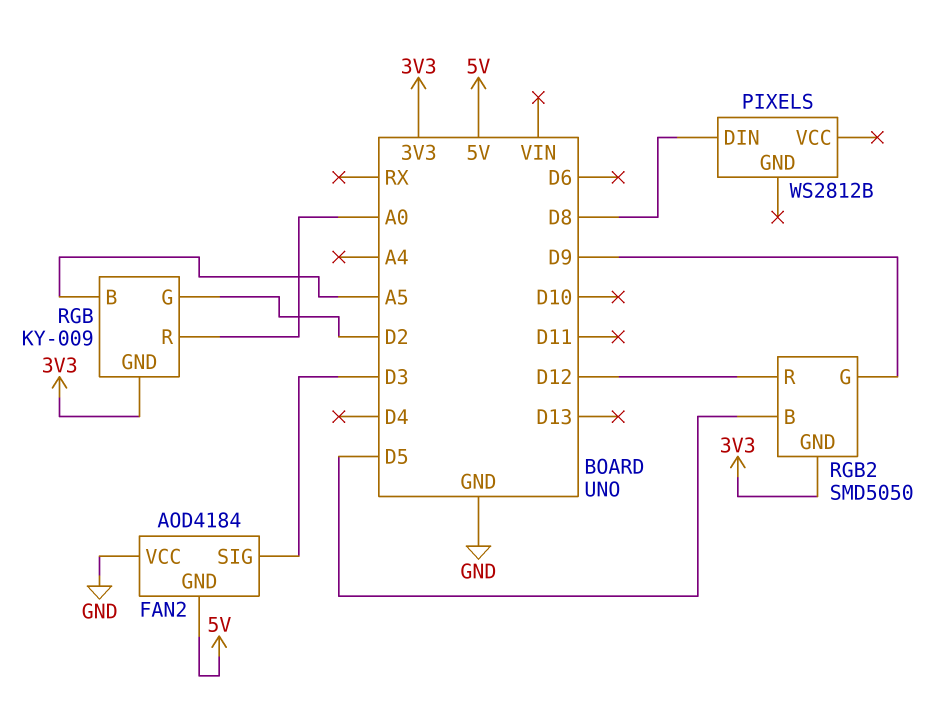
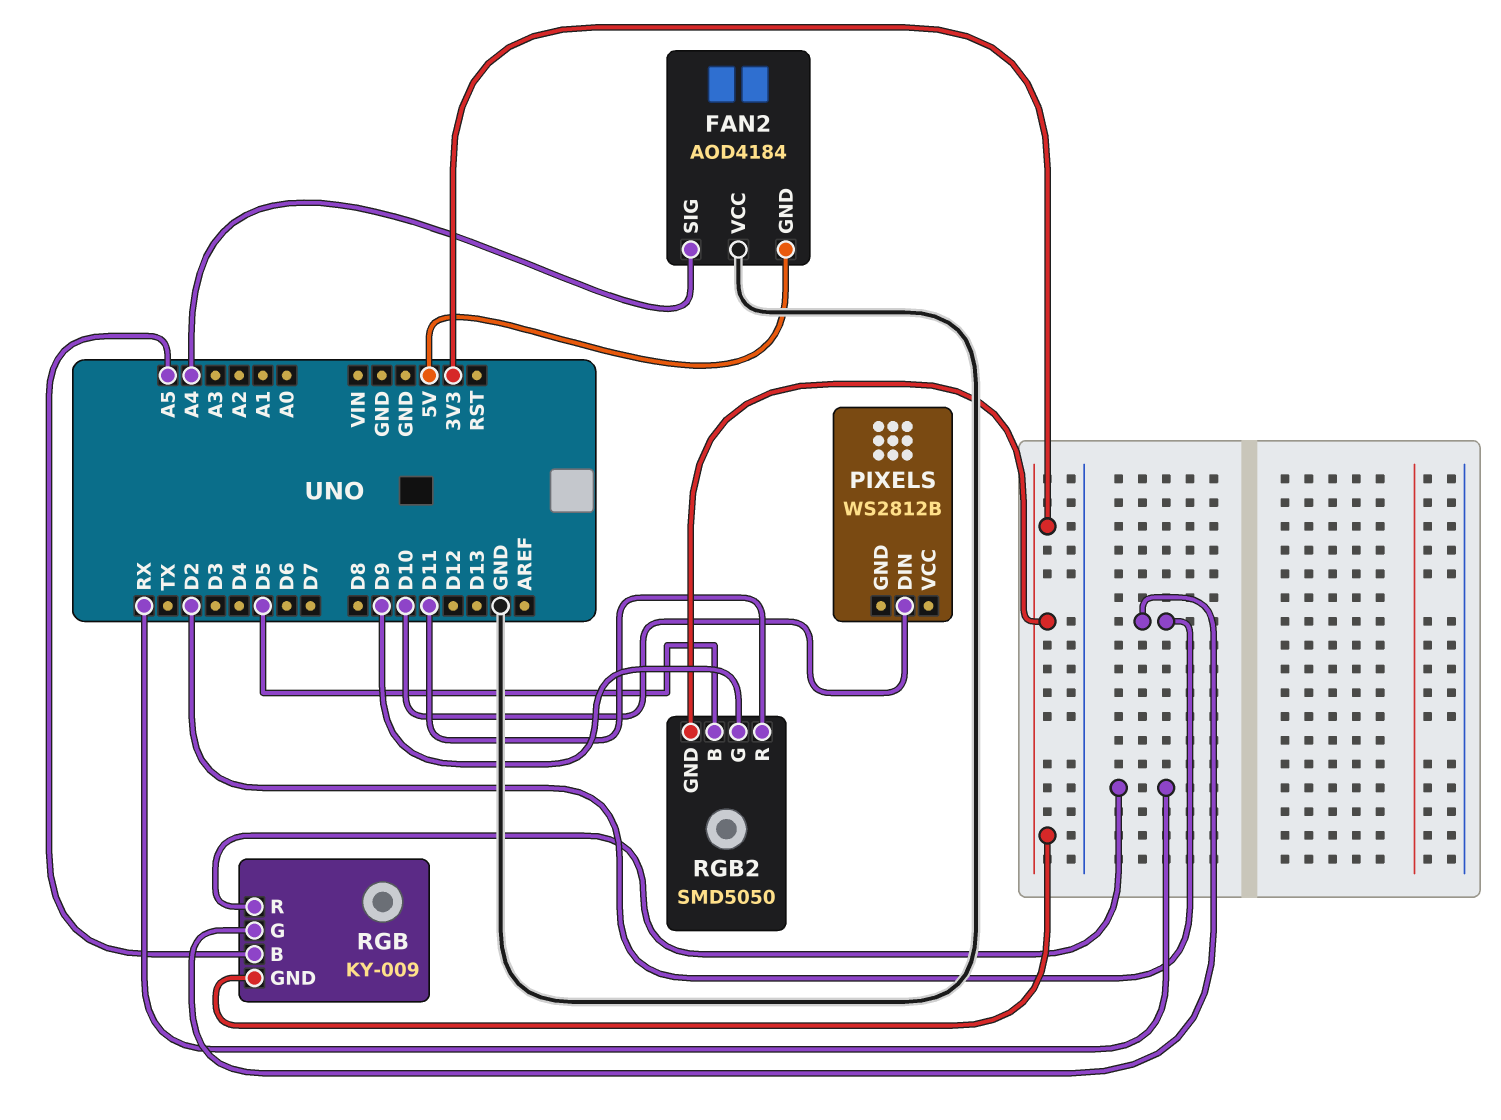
FAN2 pin SIG: D3 -> A4
PIXELS pin DIN: D8 -> D10
RGB pin R: A0 -> RX
RGB2 pin R: D12 -> D11

